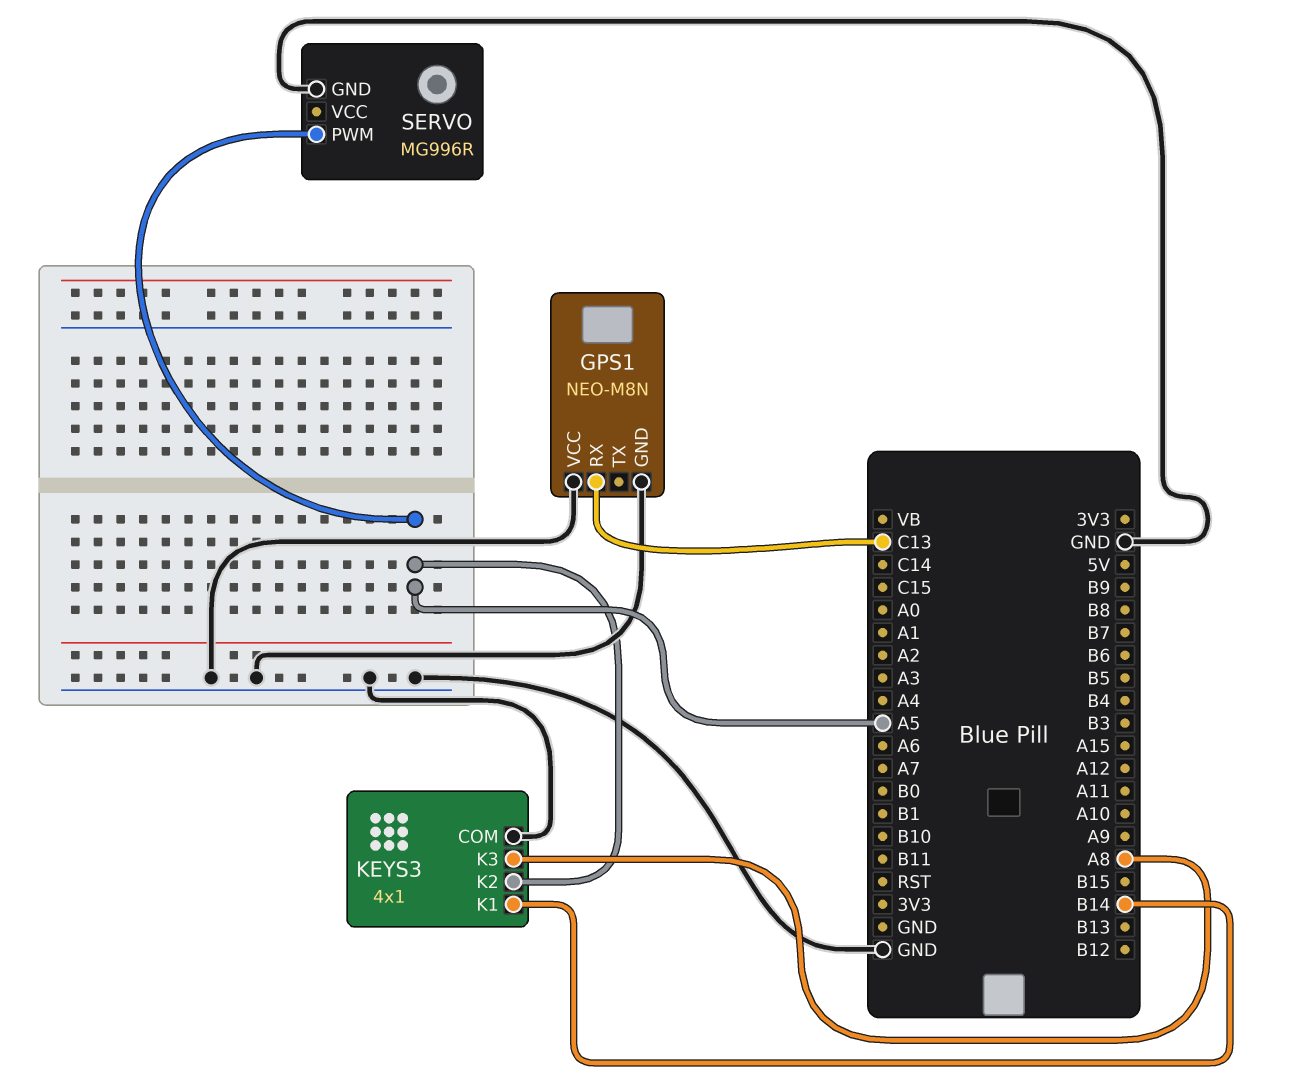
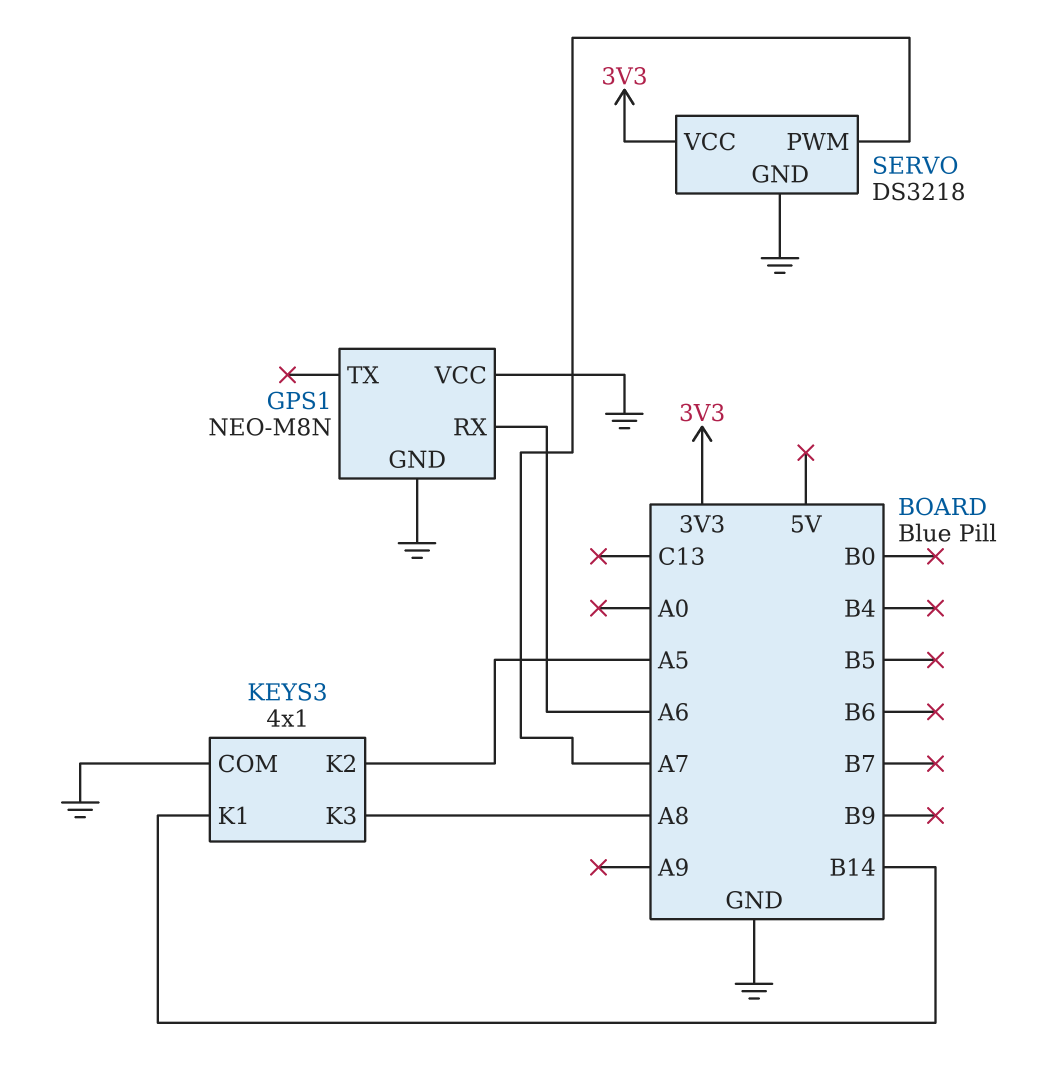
GPS1 pin RX: C13 -> A6
SERVO: MG996R -> DS3218
SERVO pin PWM: A5 -> A7
SERVO pin VCC: none -> 3V3

